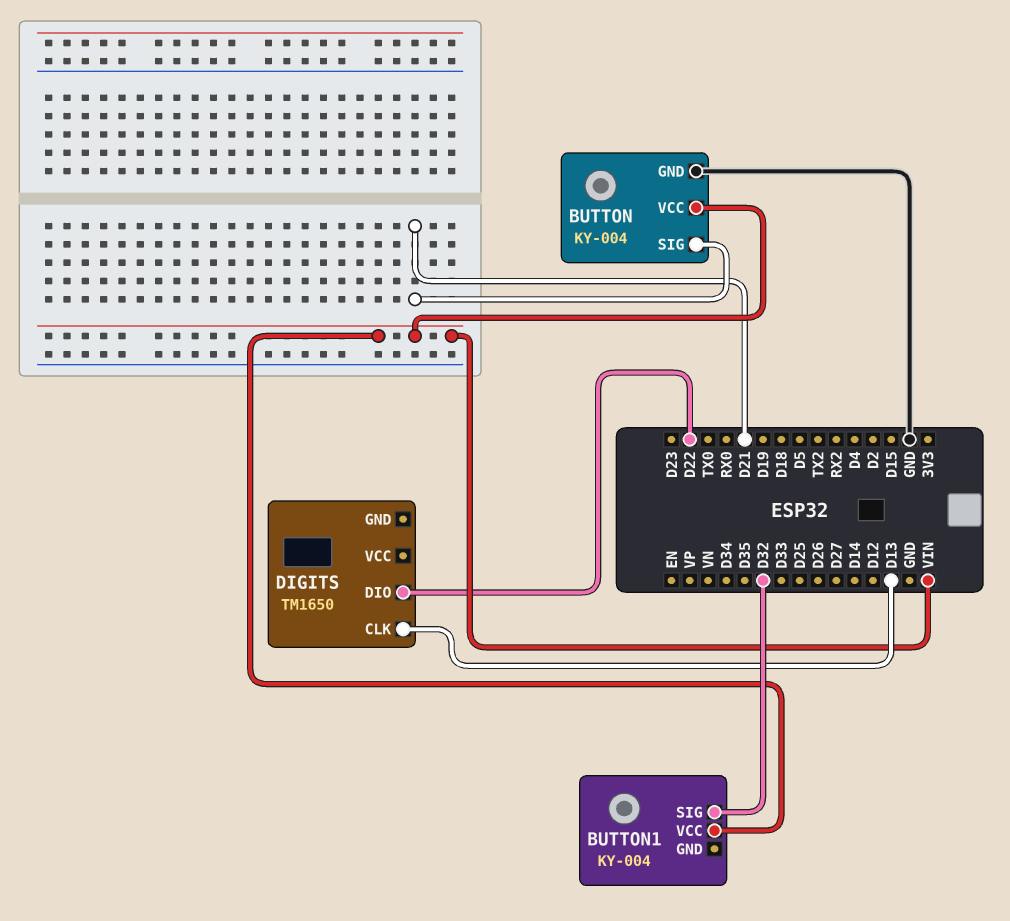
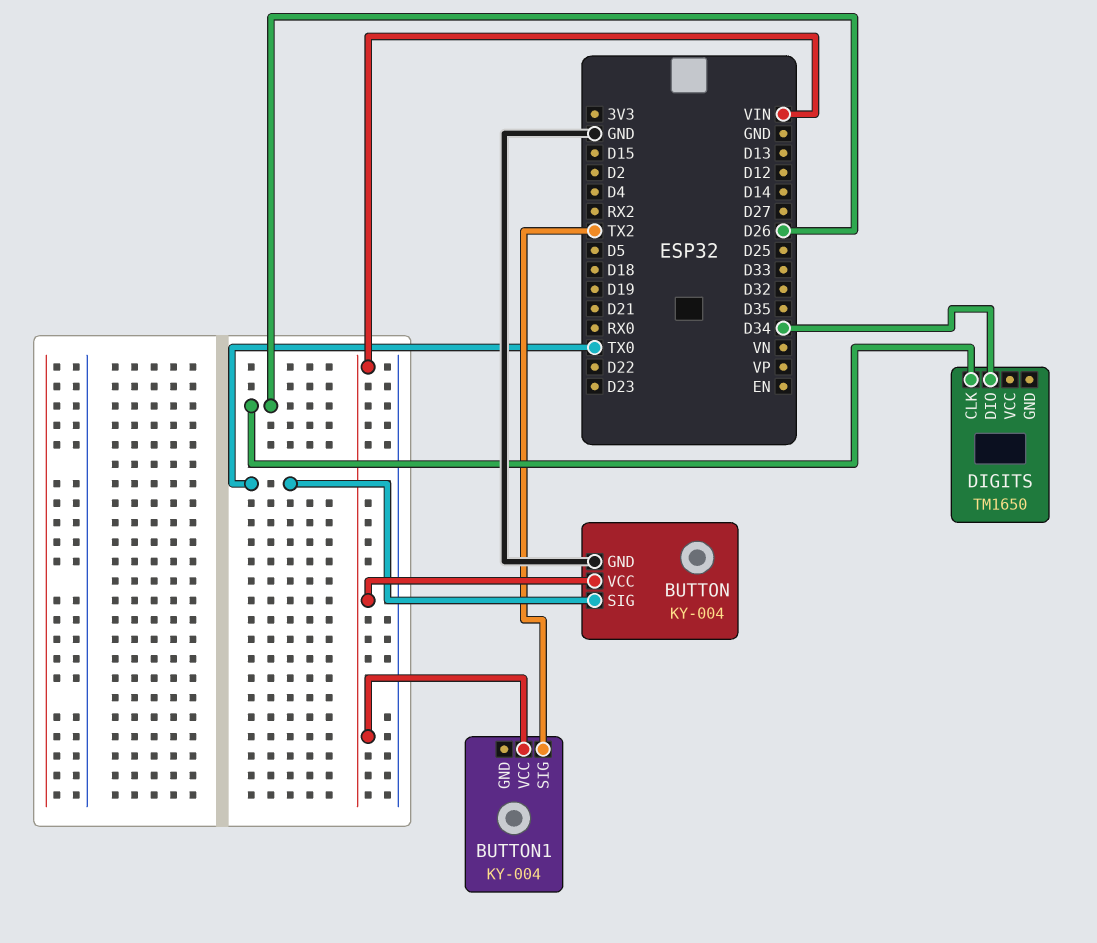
BUTTON pin SIG: D21 -> TX0
BUTTON1 pin SIG: D32 -> TX2
DIGITS pin CLK: D13 -> D26
DIGITS pin DIO: D22 -> D34

